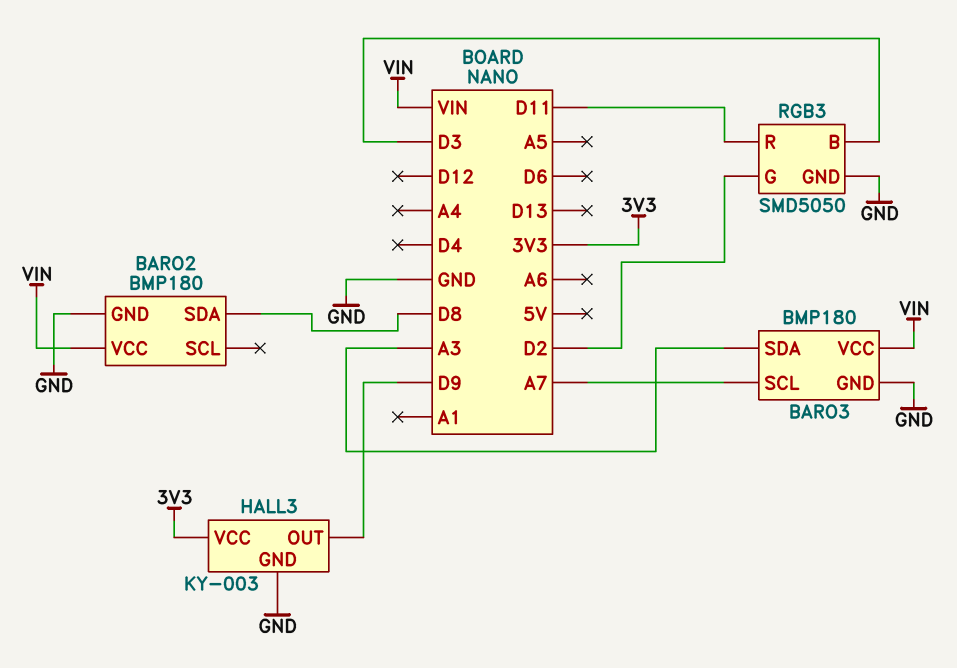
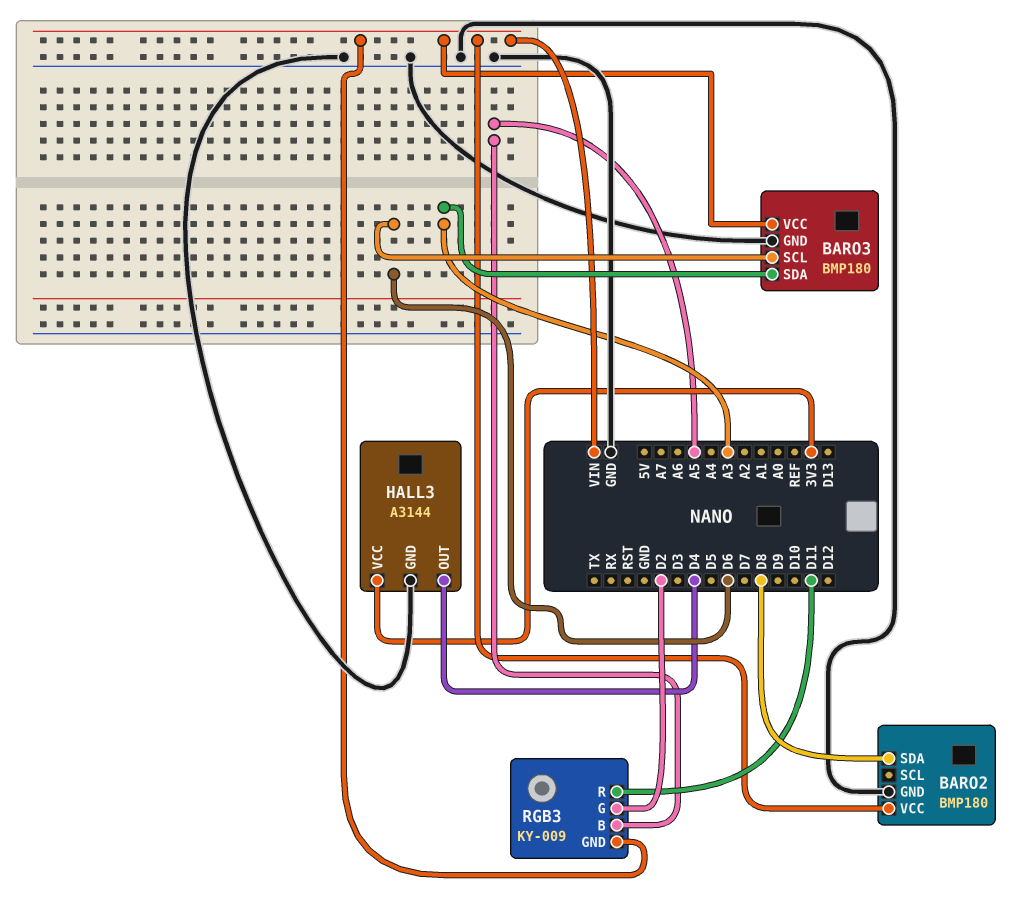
BARO3 pin SCL: A7 -> D6
HALL3: KY-003 -> A3144
HALL3 pin OUT: D9 -> D4
RGB3: SMD5050 -> KY-009
RGB3 pin B: D3 -> A5
RGB3 pin GND: GND -> VIN

